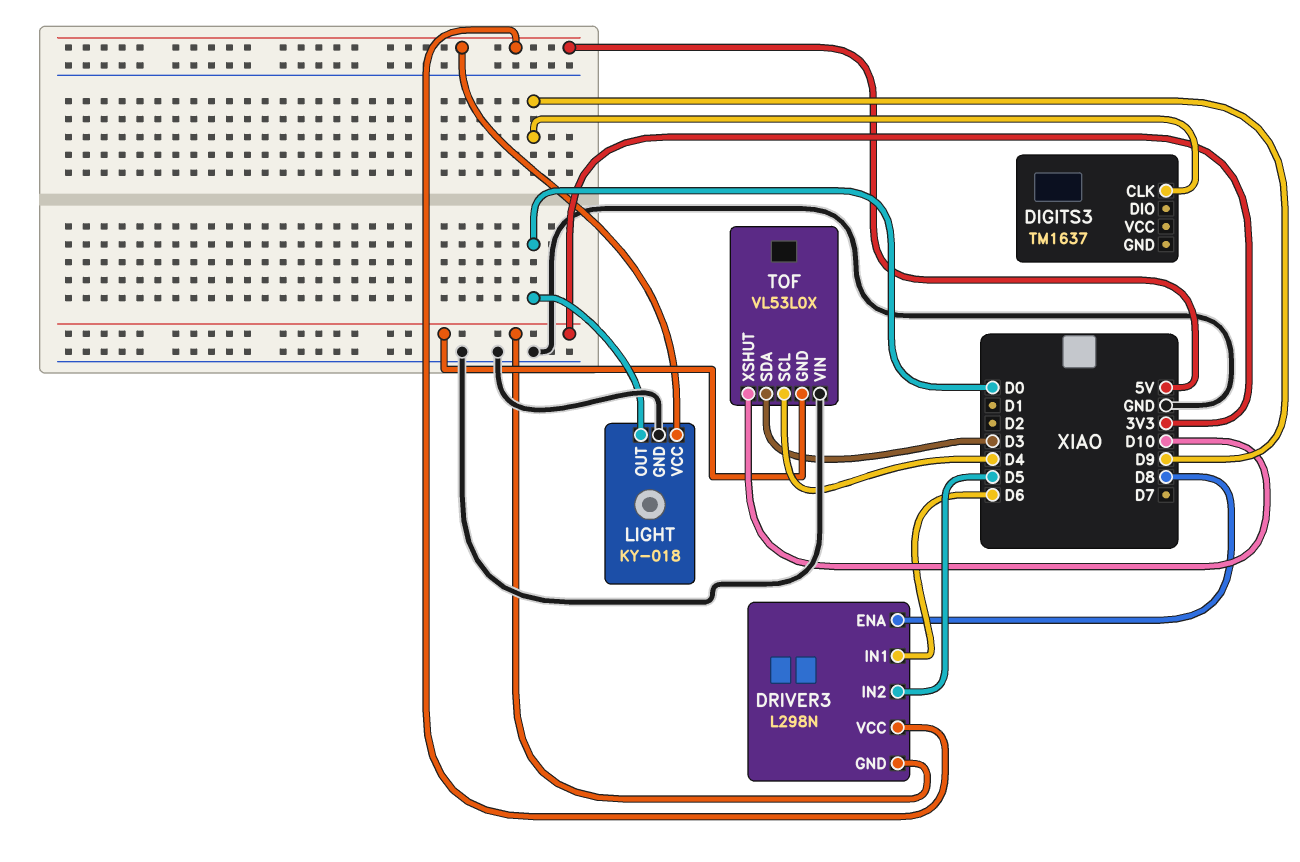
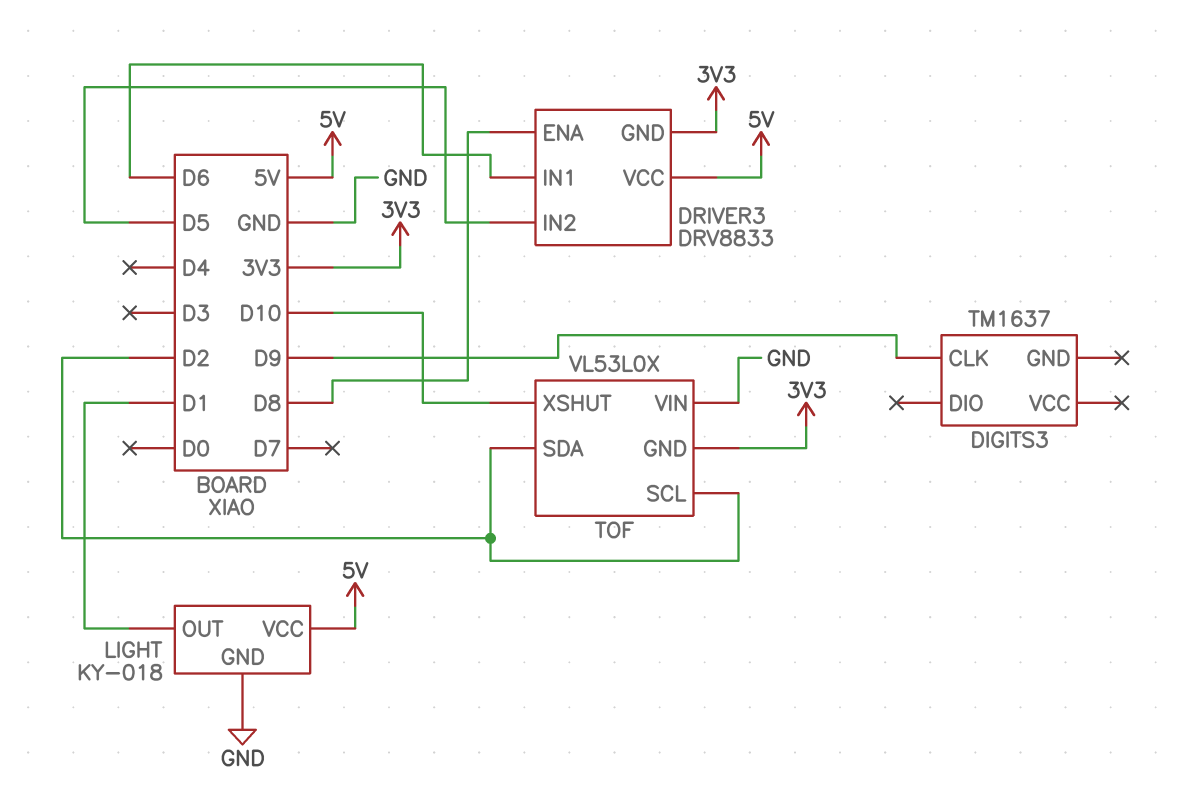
DRIVER3: L298N -> DRV8833
LIGHT pin OUT: D0 -> D1
TOF pin SCL: D4 -> D2
TOF pin SDA: D3 -> D2

